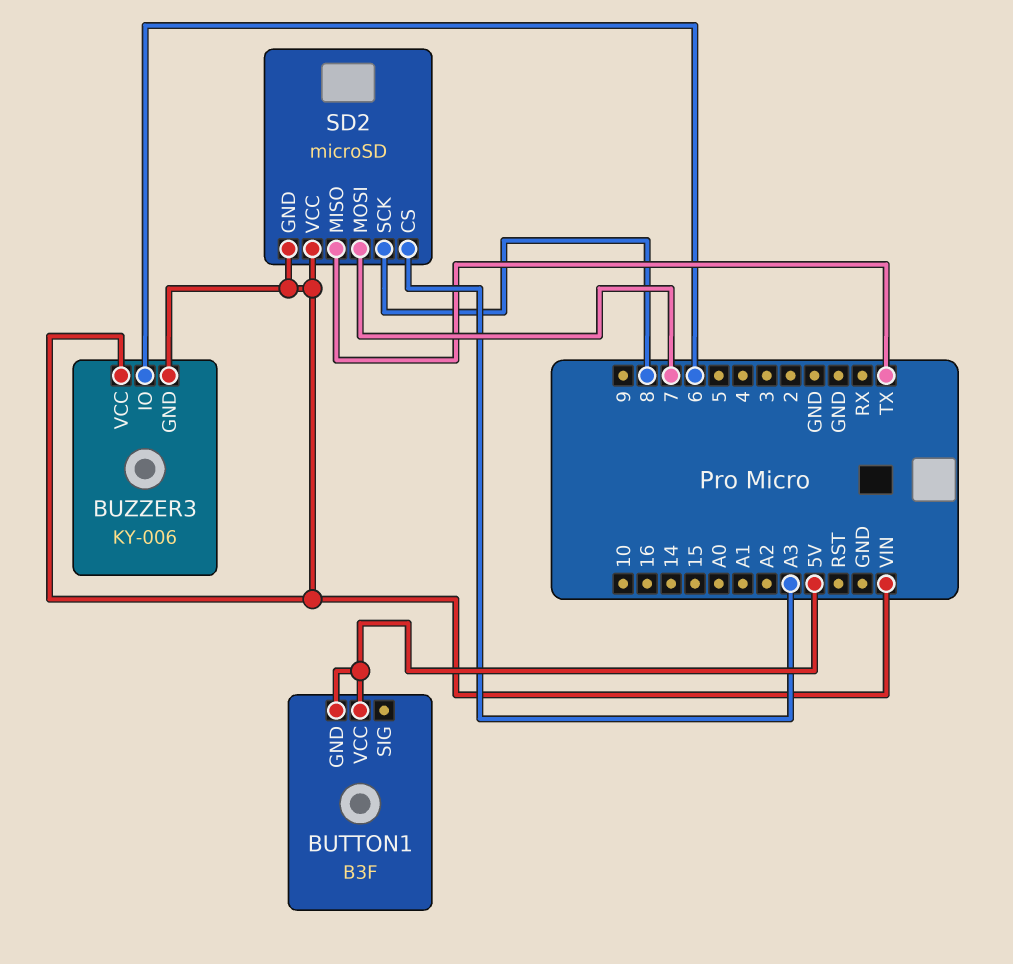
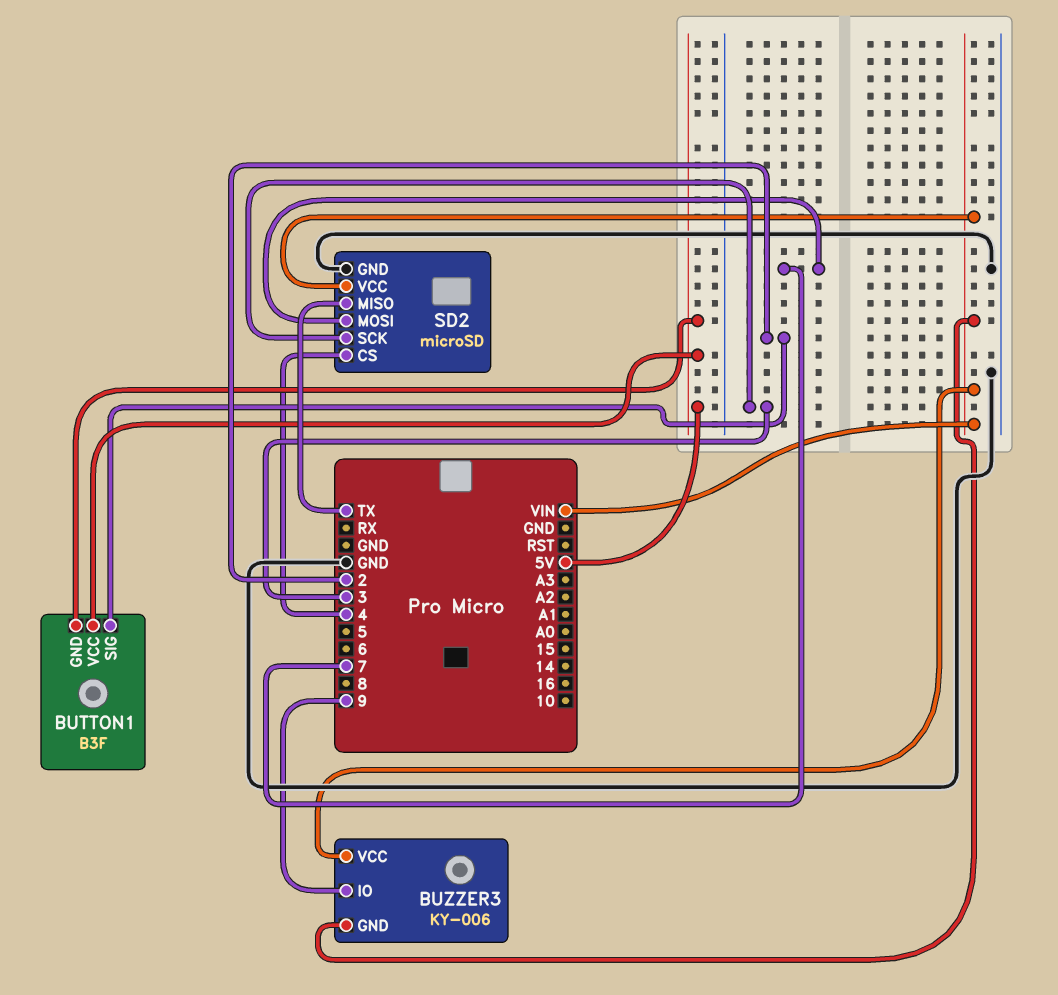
BUTTON1 pin SIG: none -> 2
BUZZER3 pin IO: 6 -> 9
SD2 pin CS: A3 -> 4
SD2 pin GND: VIN -> GND
SD2 pin SCK: 8 -> 3

